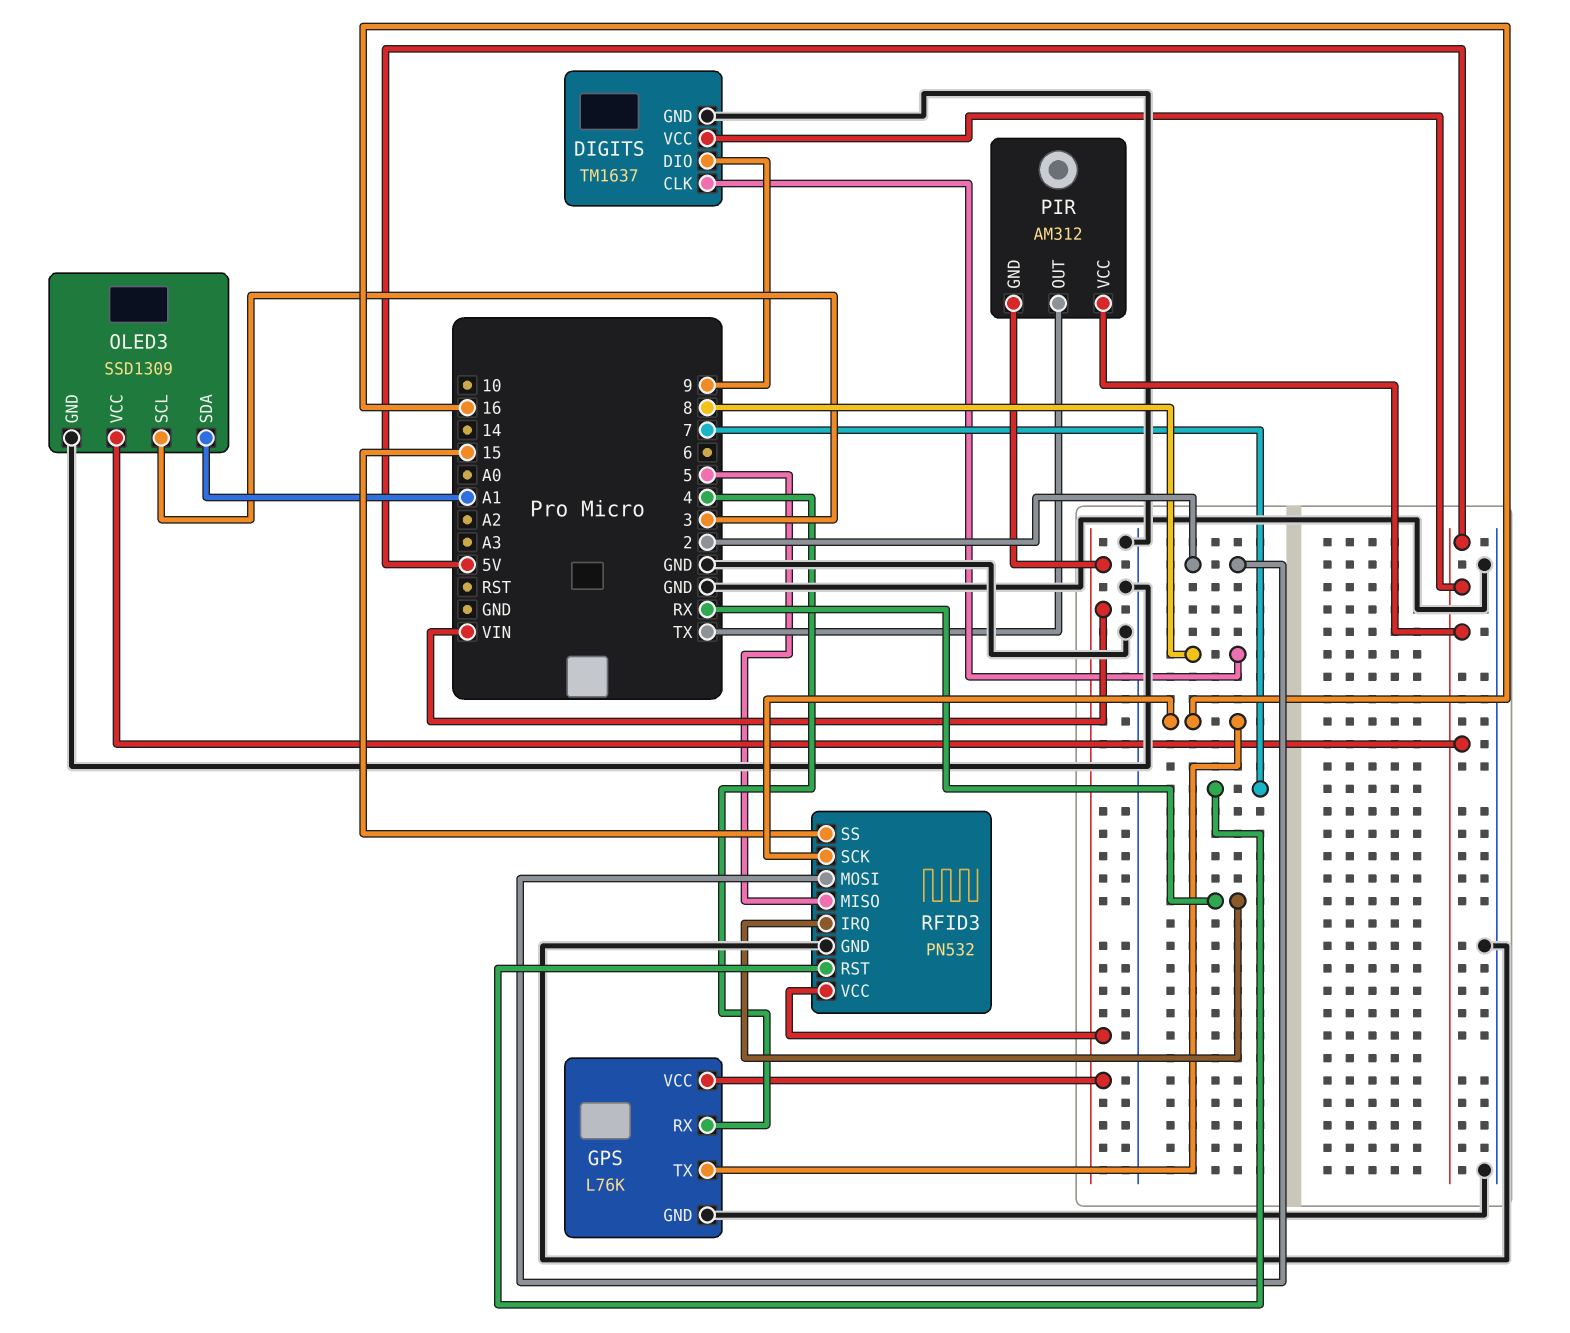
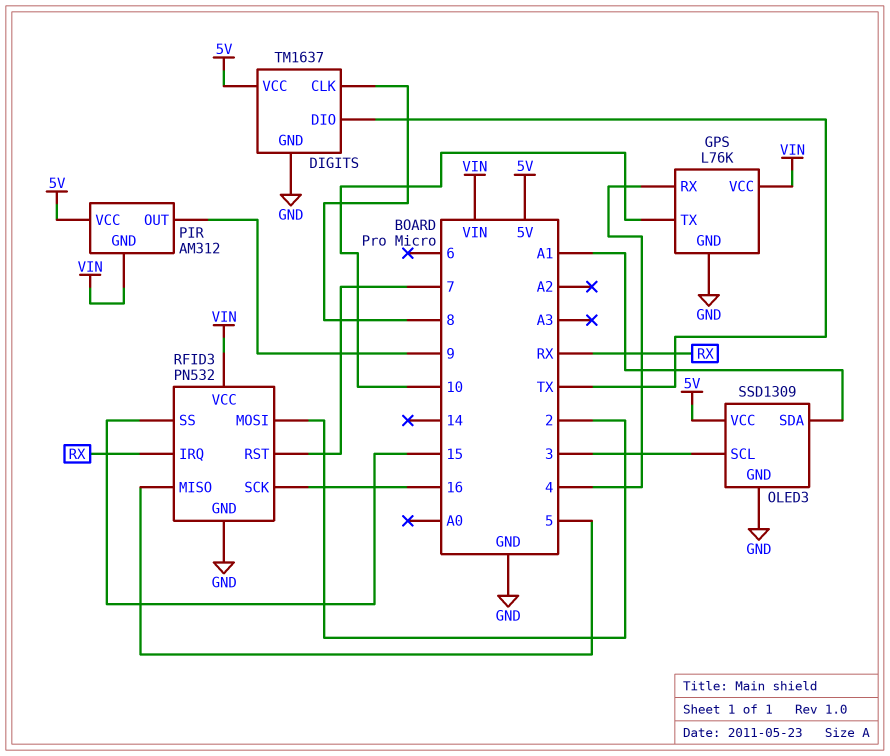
DIGITS pin DIO: 9 -> TX
GPS pin TX: 16 -> 10
PIR pin OUT: TX -> 9

